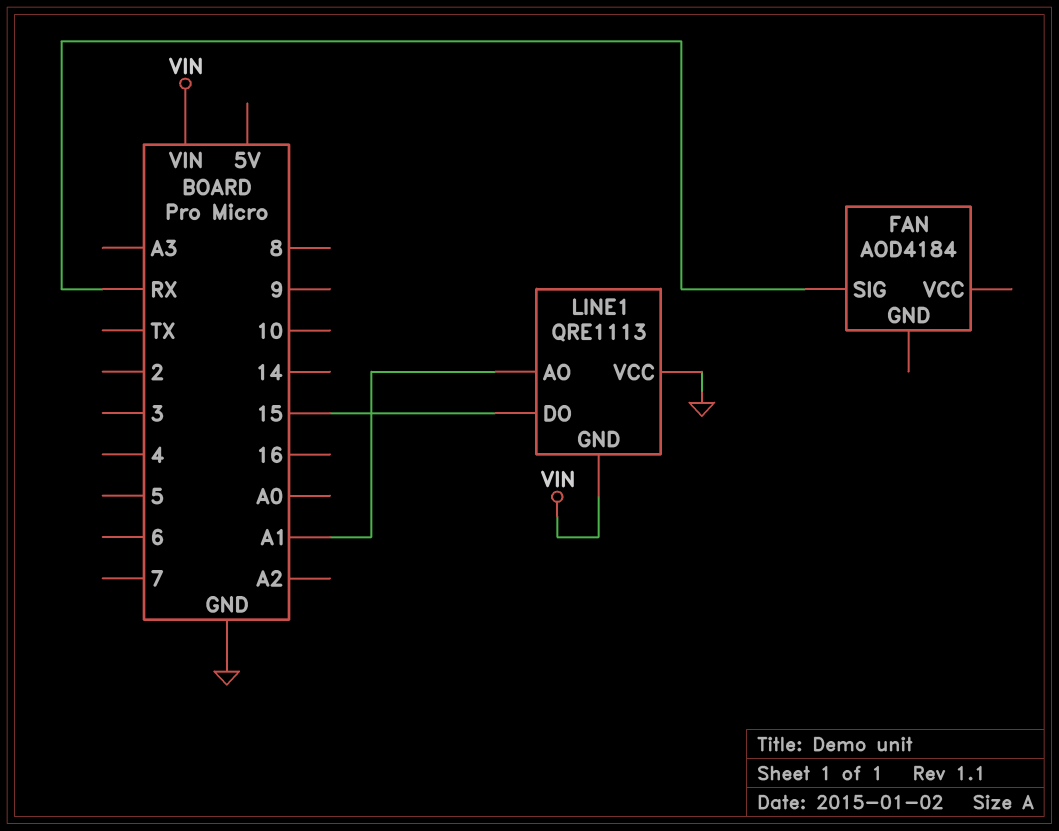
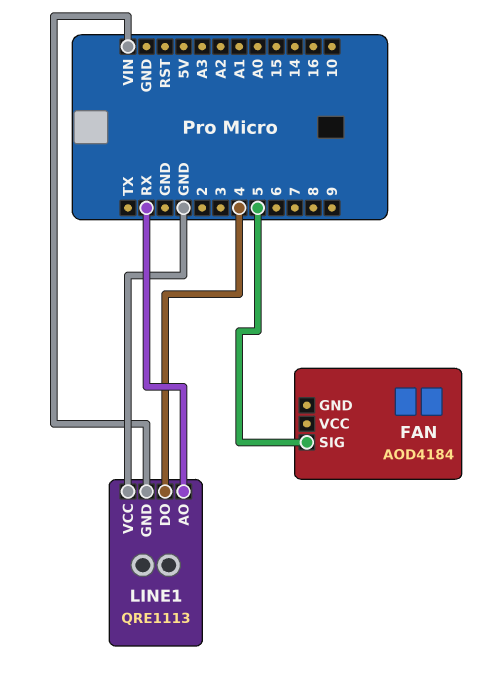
FAN pin SIG: RX -> 5
LINE1 pin AO: A1 -> RX
LINE1 pin DO: 15 -> 4

